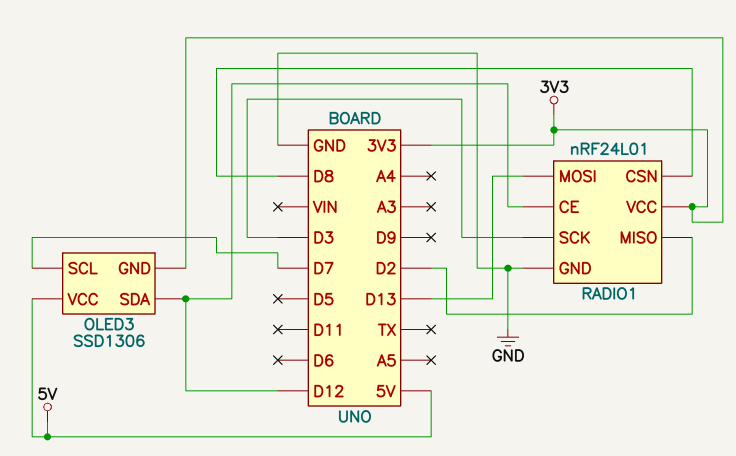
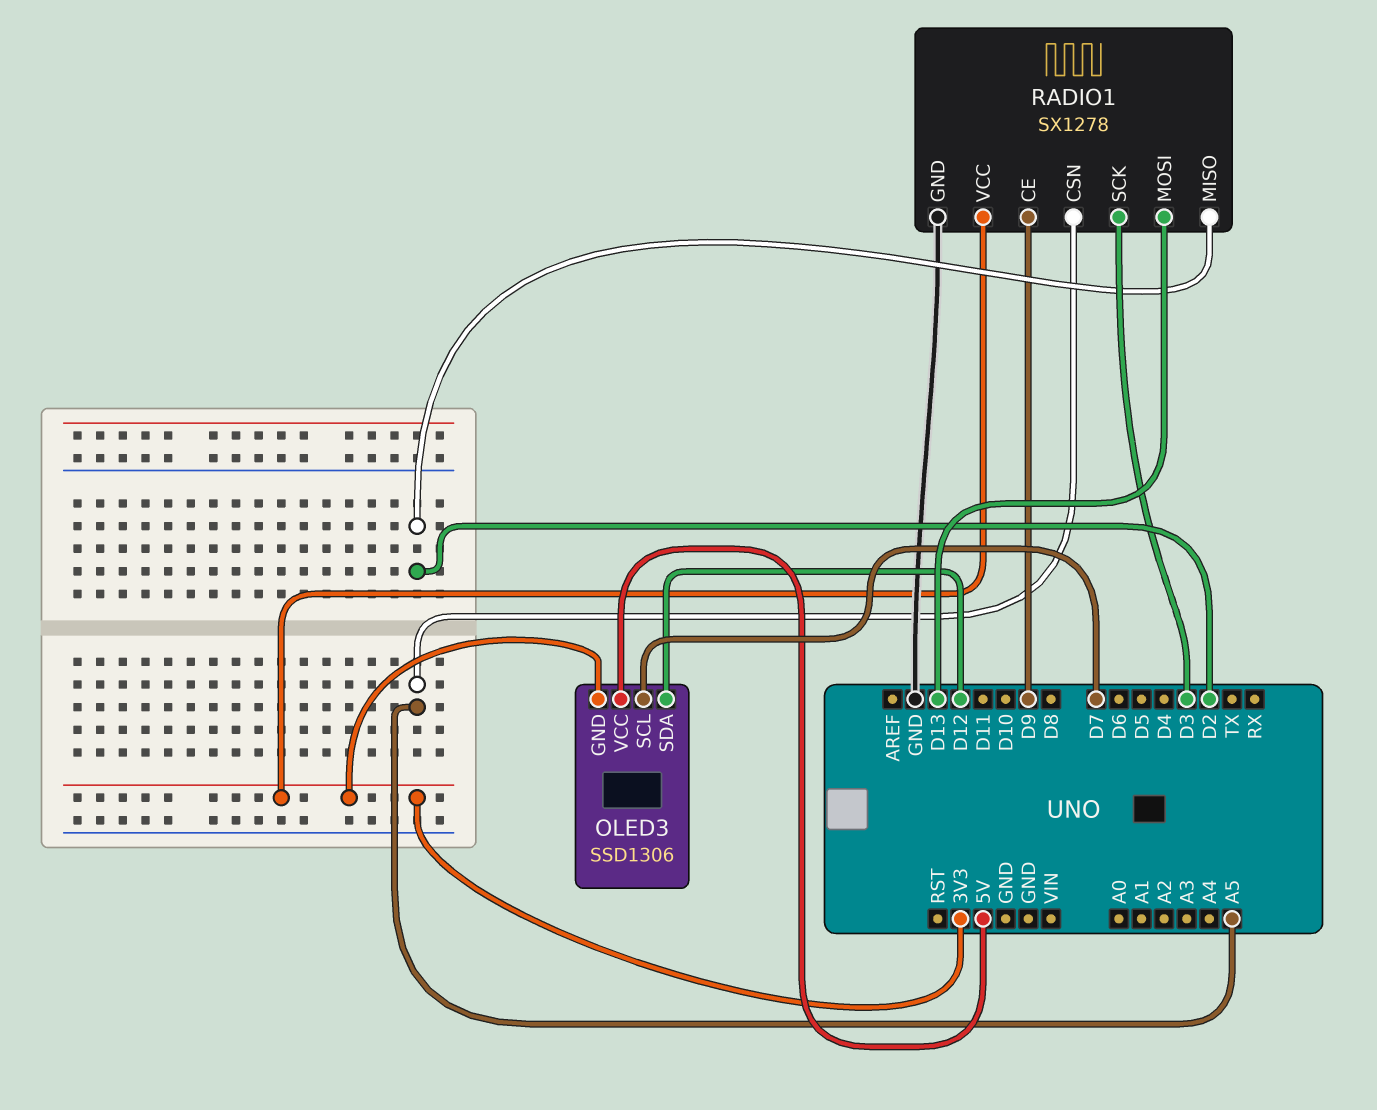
RADIO1: nRF24L01 -> SX1278
RADIO1 pin CE: D12 -> D9
RADIO1 pin CSN: D8 -> A5

